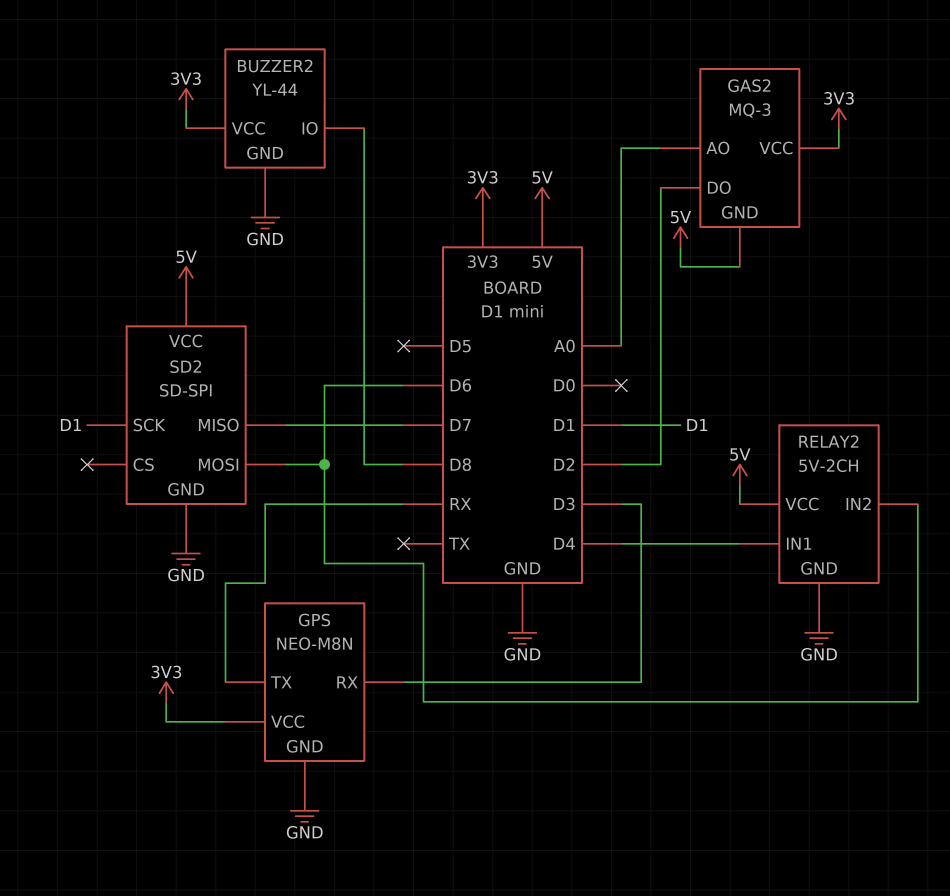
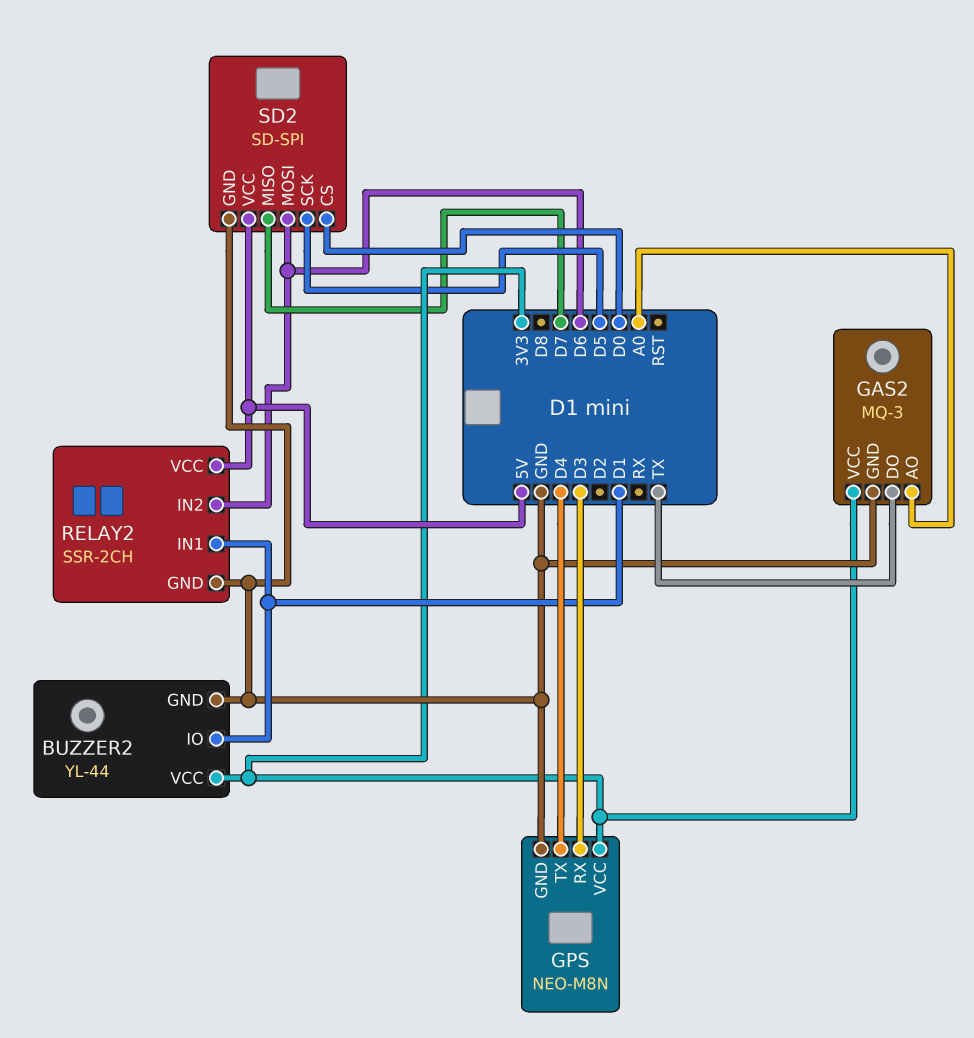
BUZZER2 pin IO: D8 -> D1
GAS2 pin DO: D2 -> TX
GAS2 pin GND: 5V -> GND
GPS pin TX: RX -> D4
RELAY2: 5V-2CH -> SSR-2CH
RELAY2 pin IN1: D4 -> D1
SD2 pin CS: none -> D0
SD2 pin SCK: D1 -> D5

